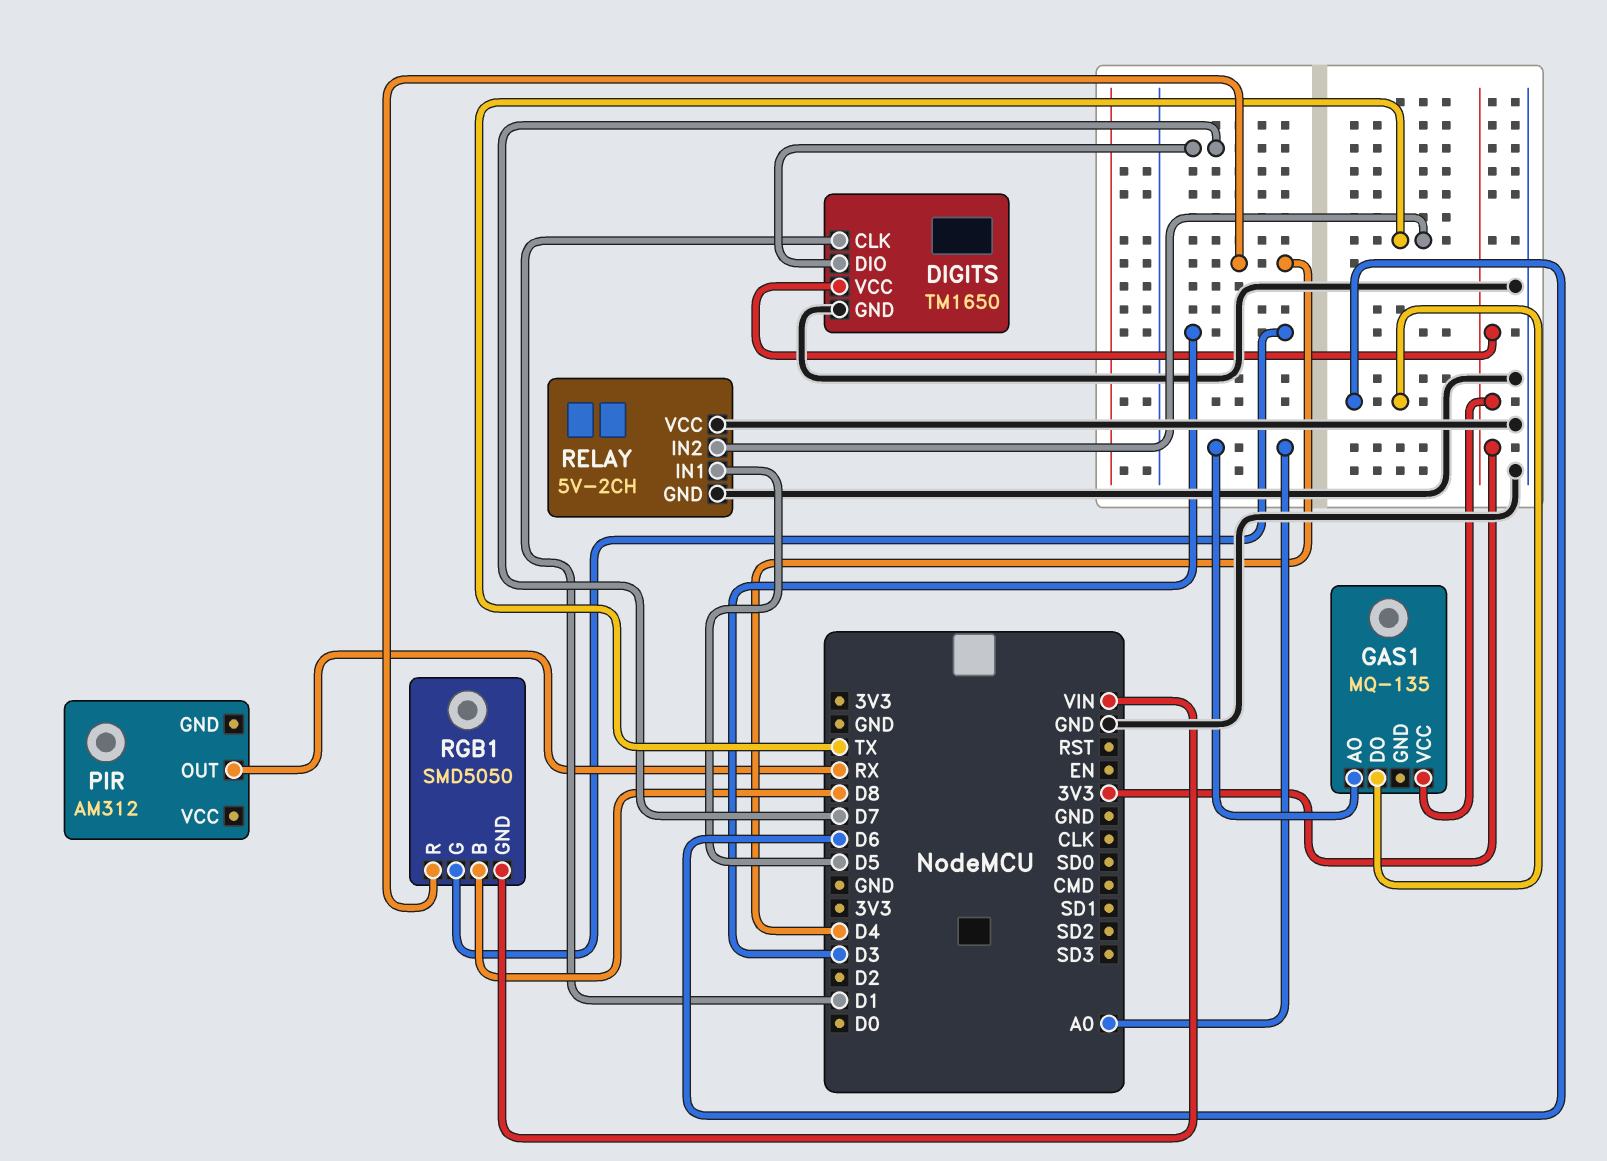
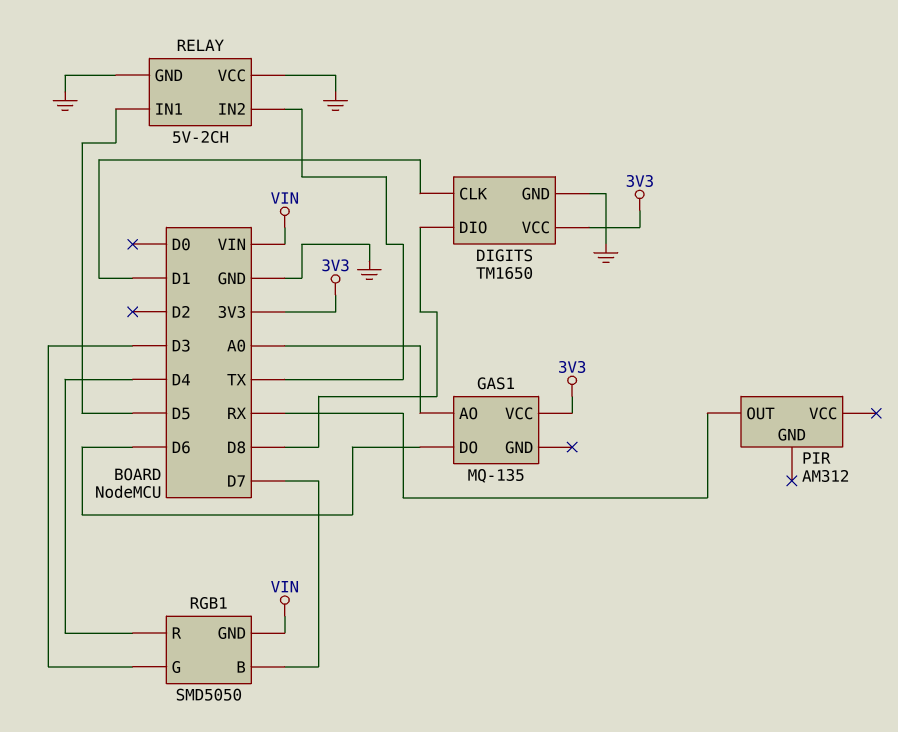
DIGITS pin DIO: D7 -> D8
RGB1 pin B: D8 -> D7

